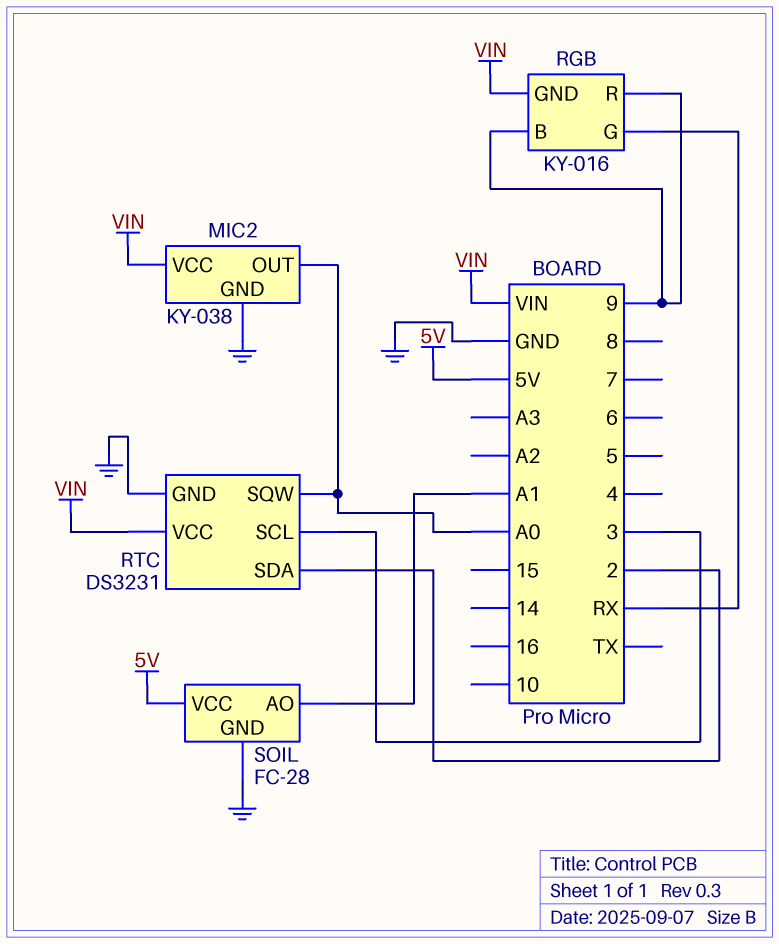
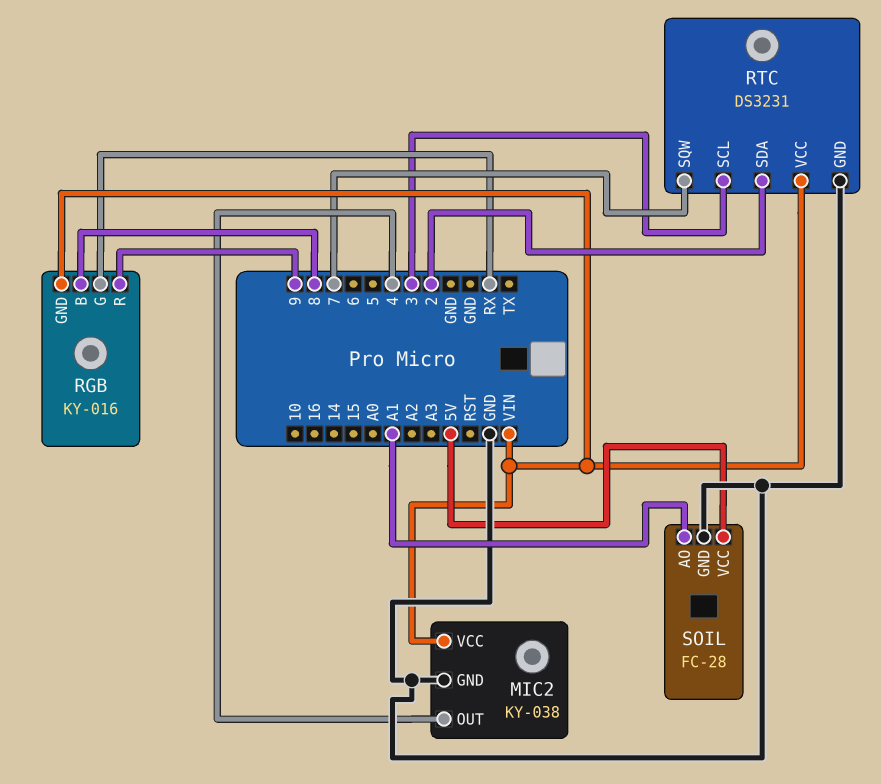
MIC2 pin OUT: A0 -> 4
RGB pin B: 9 -> 8
RTC pin SQW: A0 -> 7

